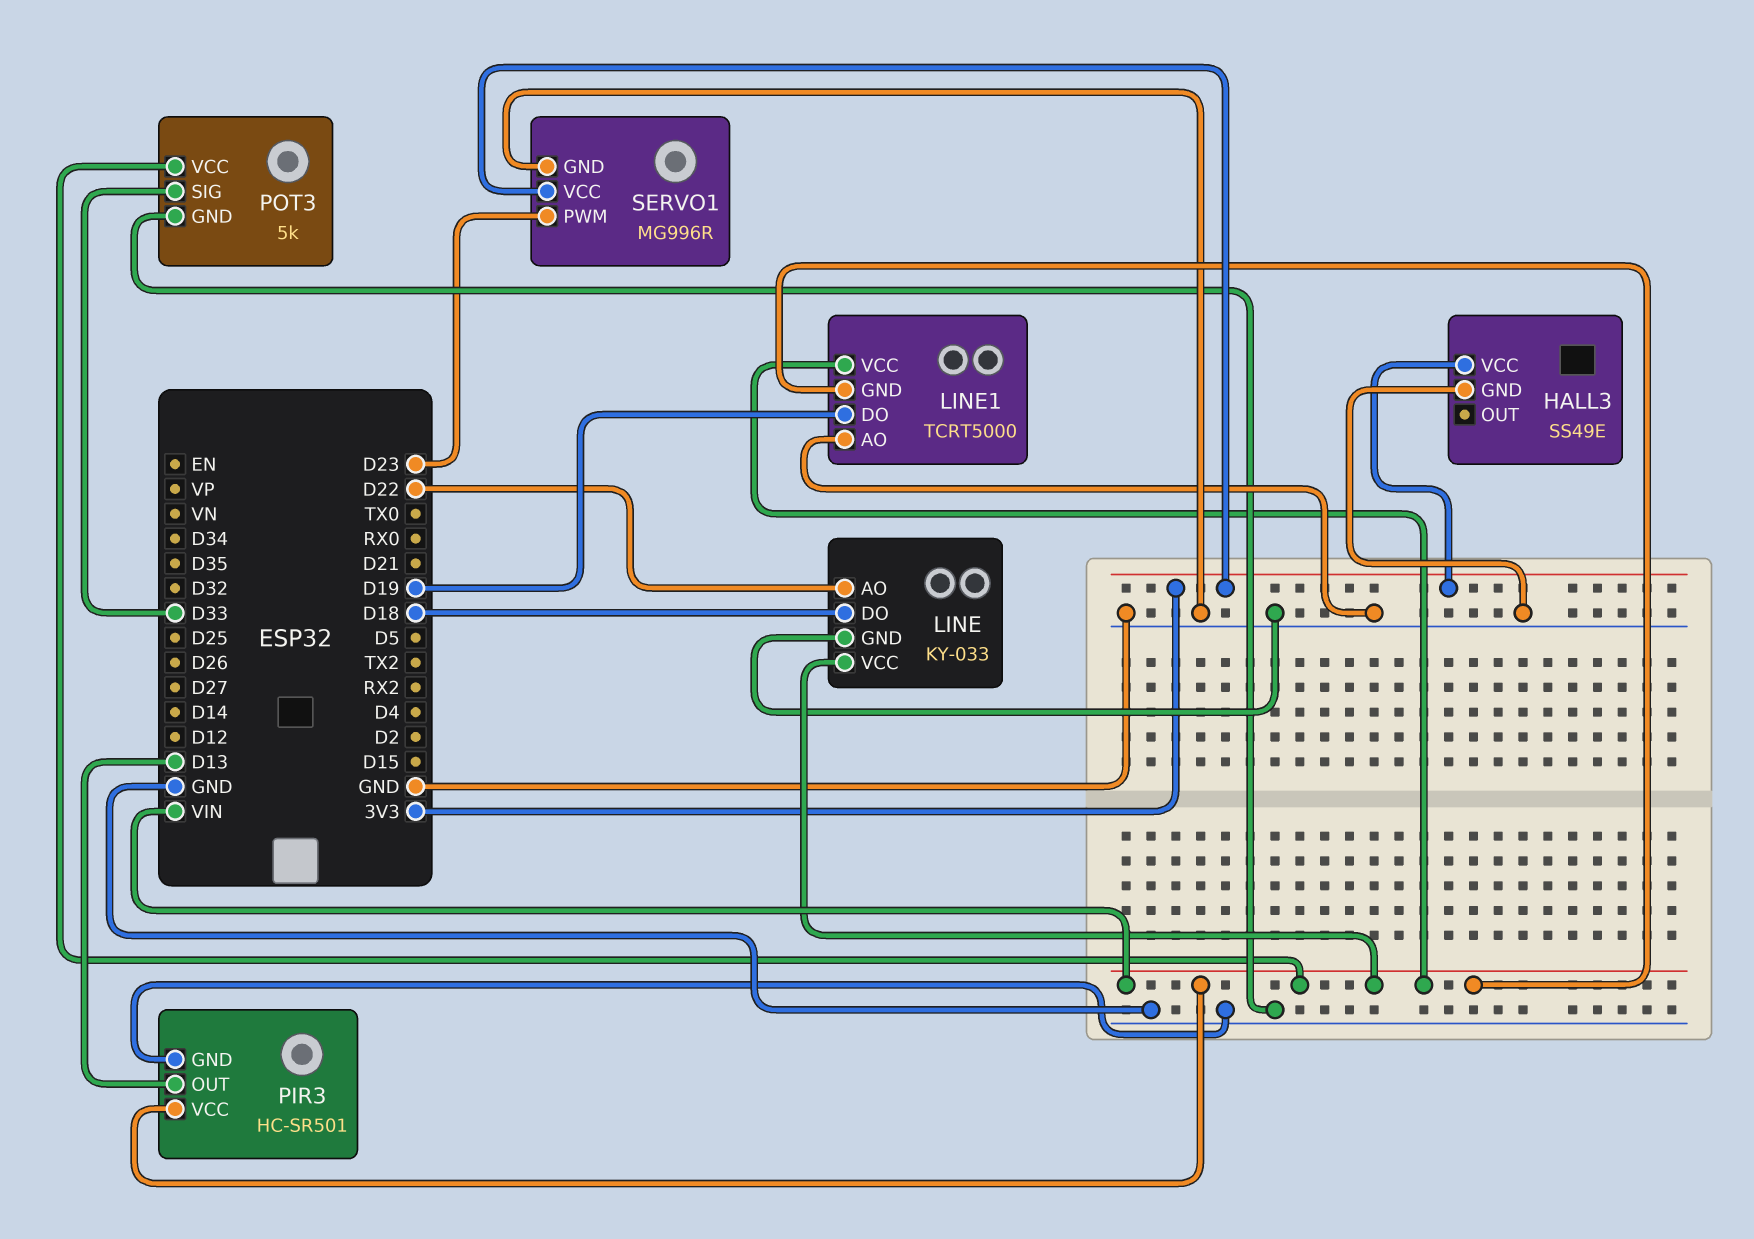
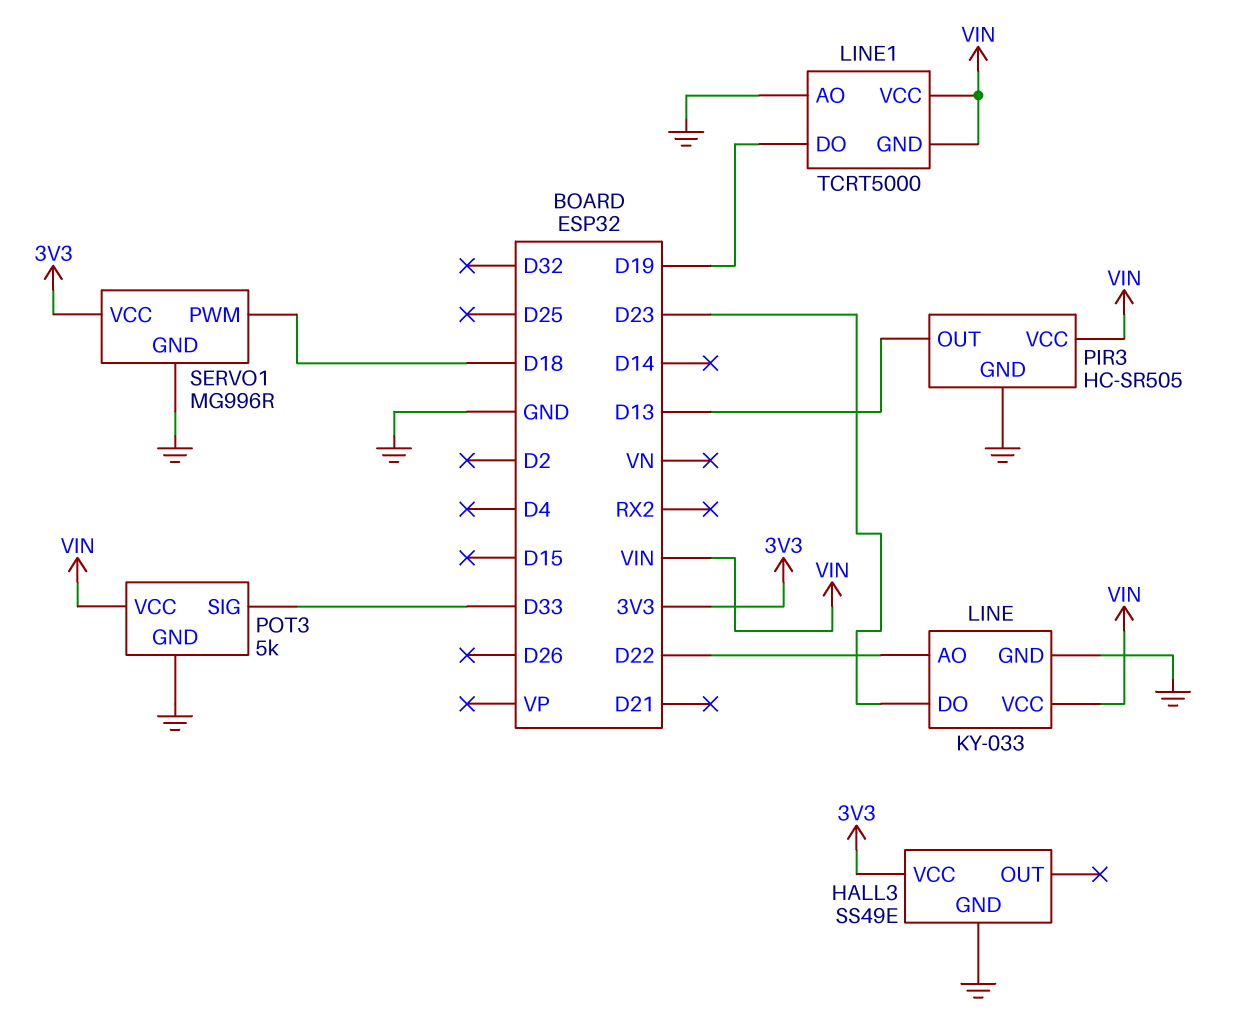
LINE pin DO: D18 -> D23
PIR3: HC-SR501 -> HC-SR505
SERVO1 pin PWM: D23 -> D18

